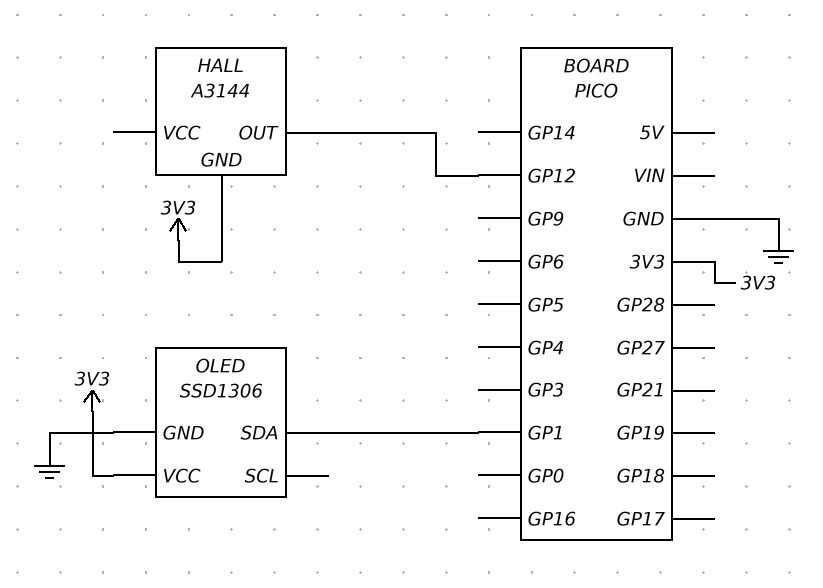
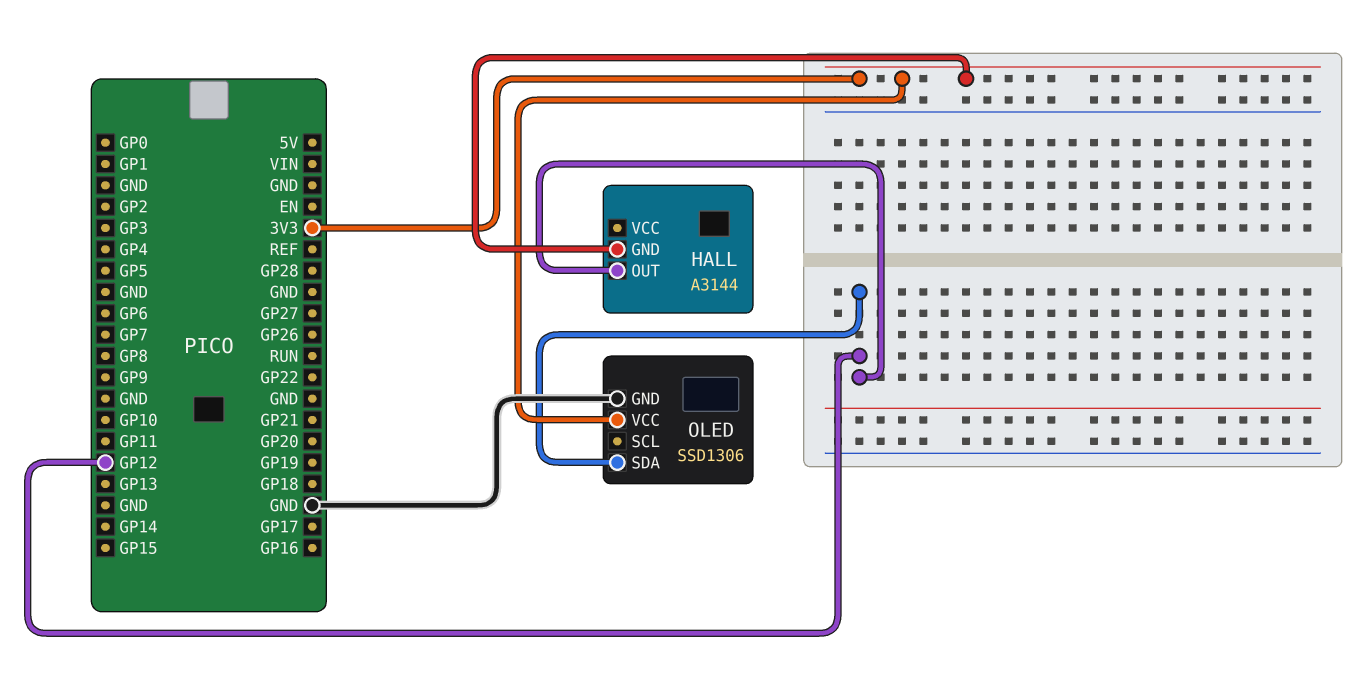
OLED pin SDA: GP1 -> GP12

